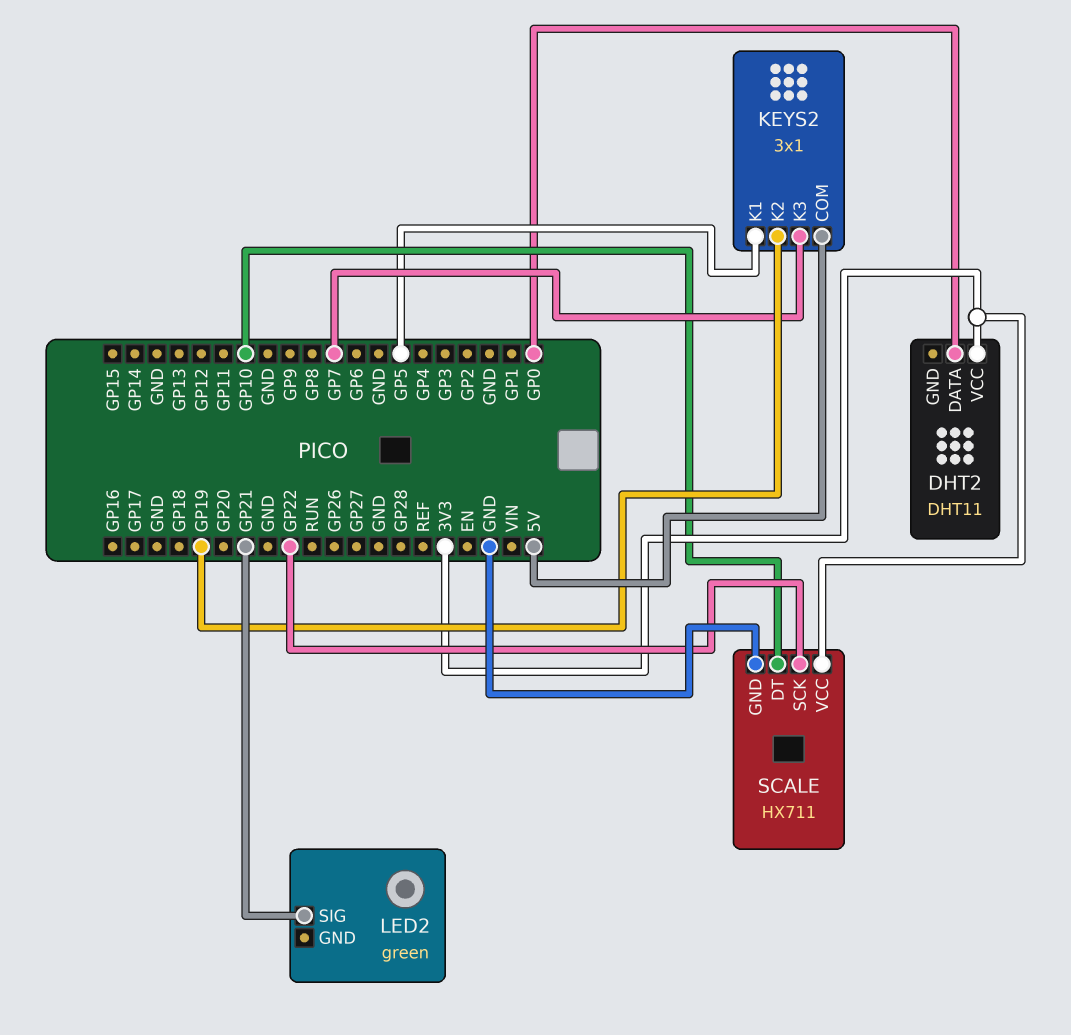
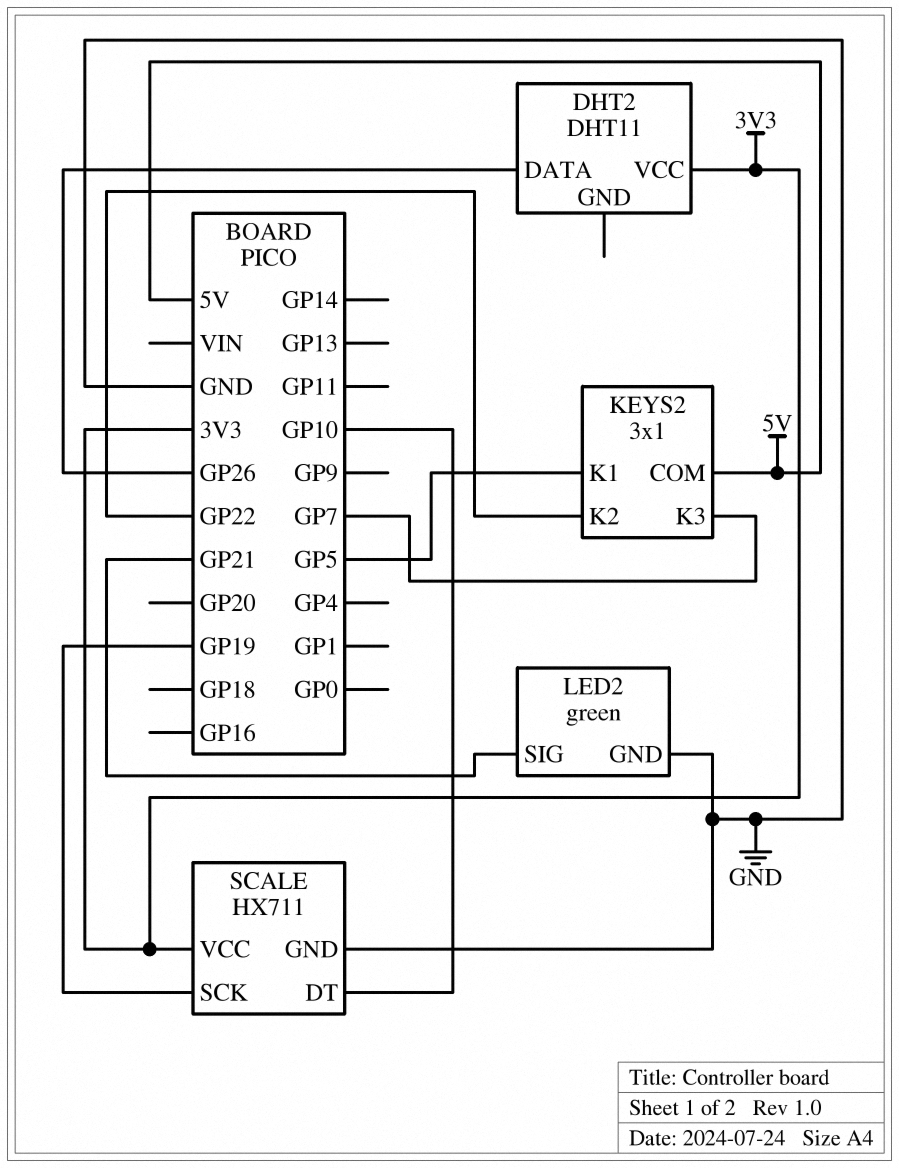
DHT2 pin DATA: GP0 -> GP26
KEYS2 pin K2: GP19 -> GP22
LED2 pin GND: none -> GND
SCALE pin SCK: GP22 -> GP19

